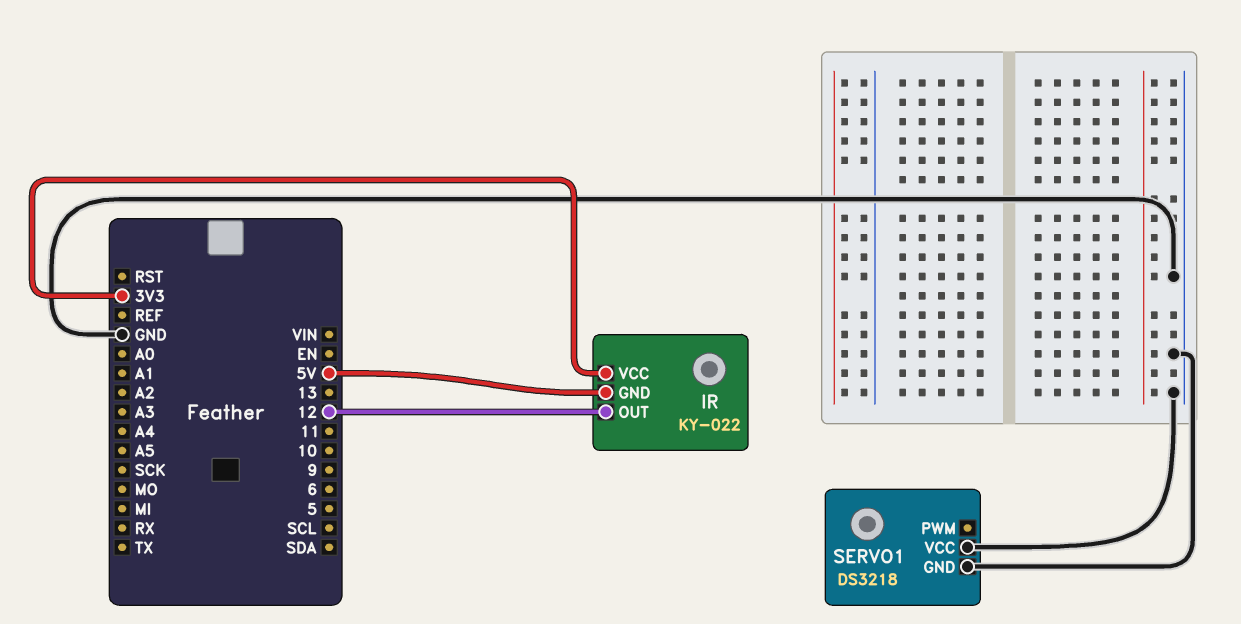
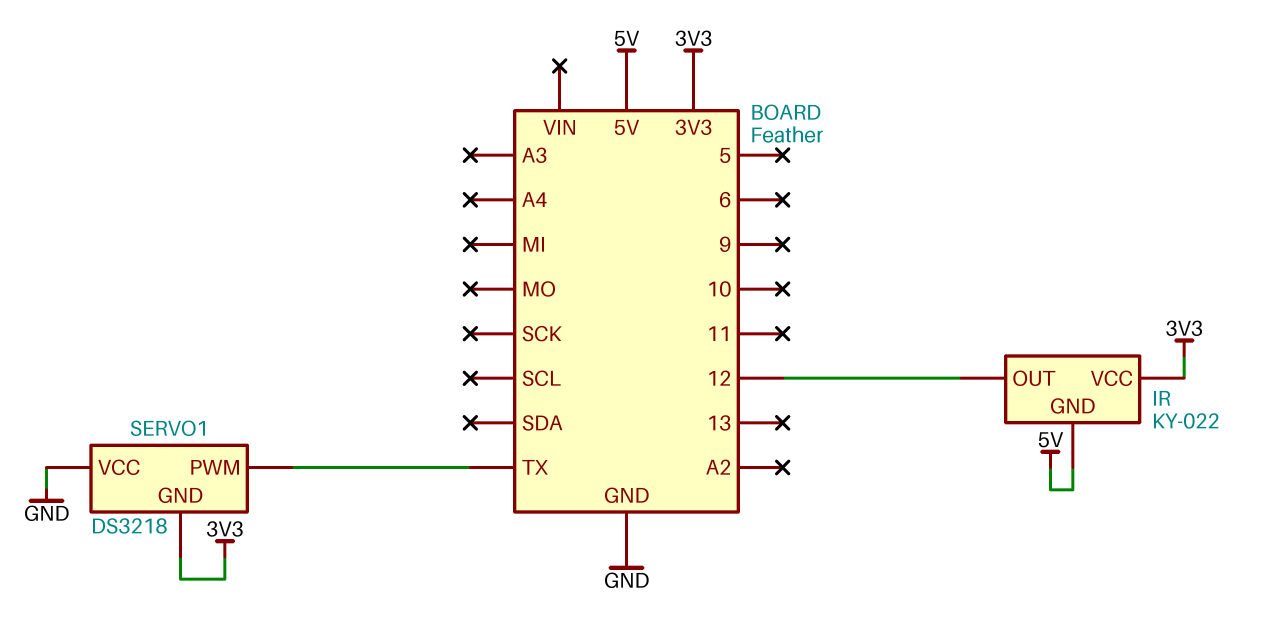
SERVO1 pin GND: GND -> 3V3
SERVO1 pin PWM: none -> TX

